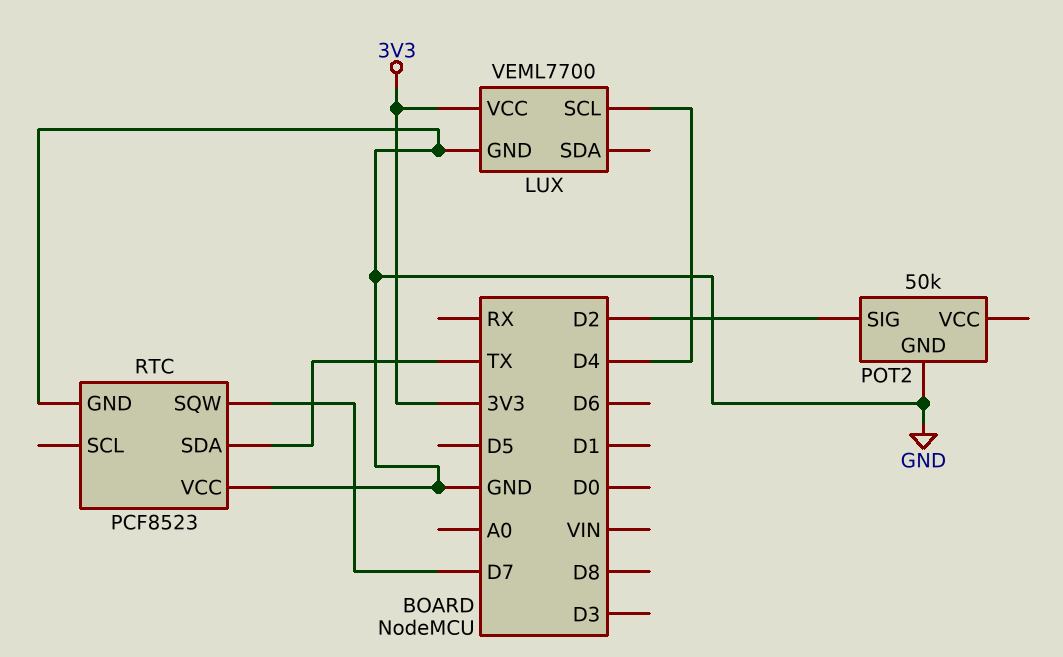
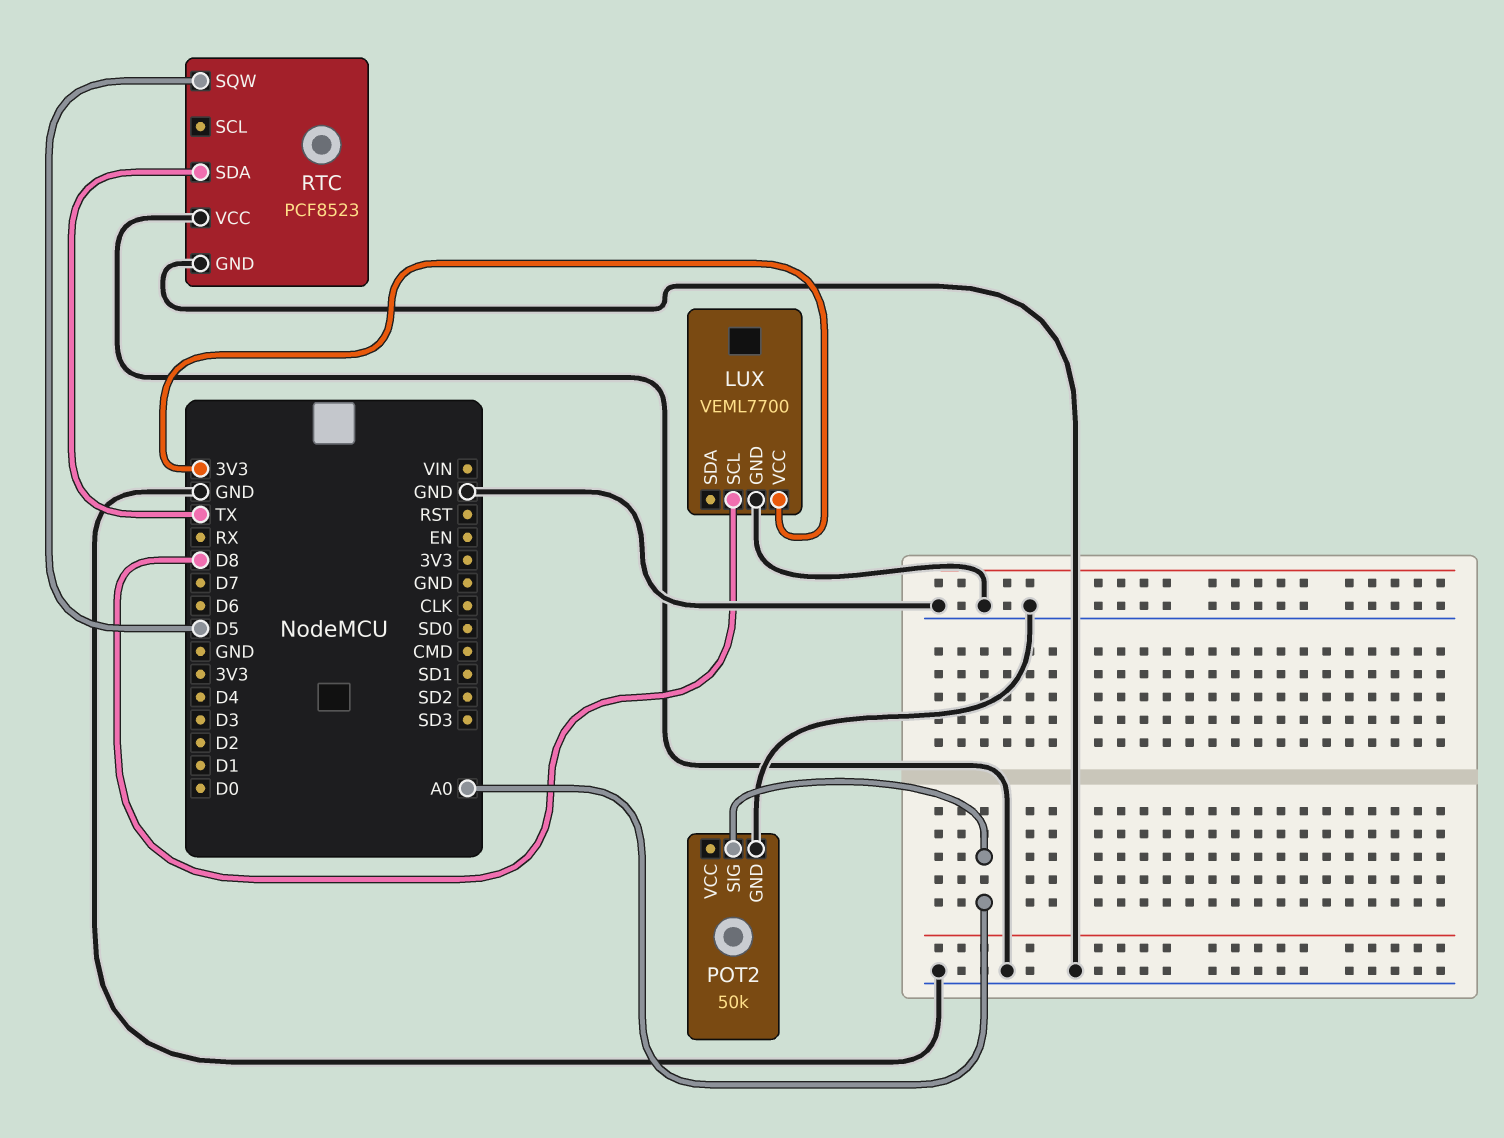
LUX pin SCL: D4 -> D8
POT2 pin SIG: D2 -> A0
RTC pin SQW: D7 -> D5

